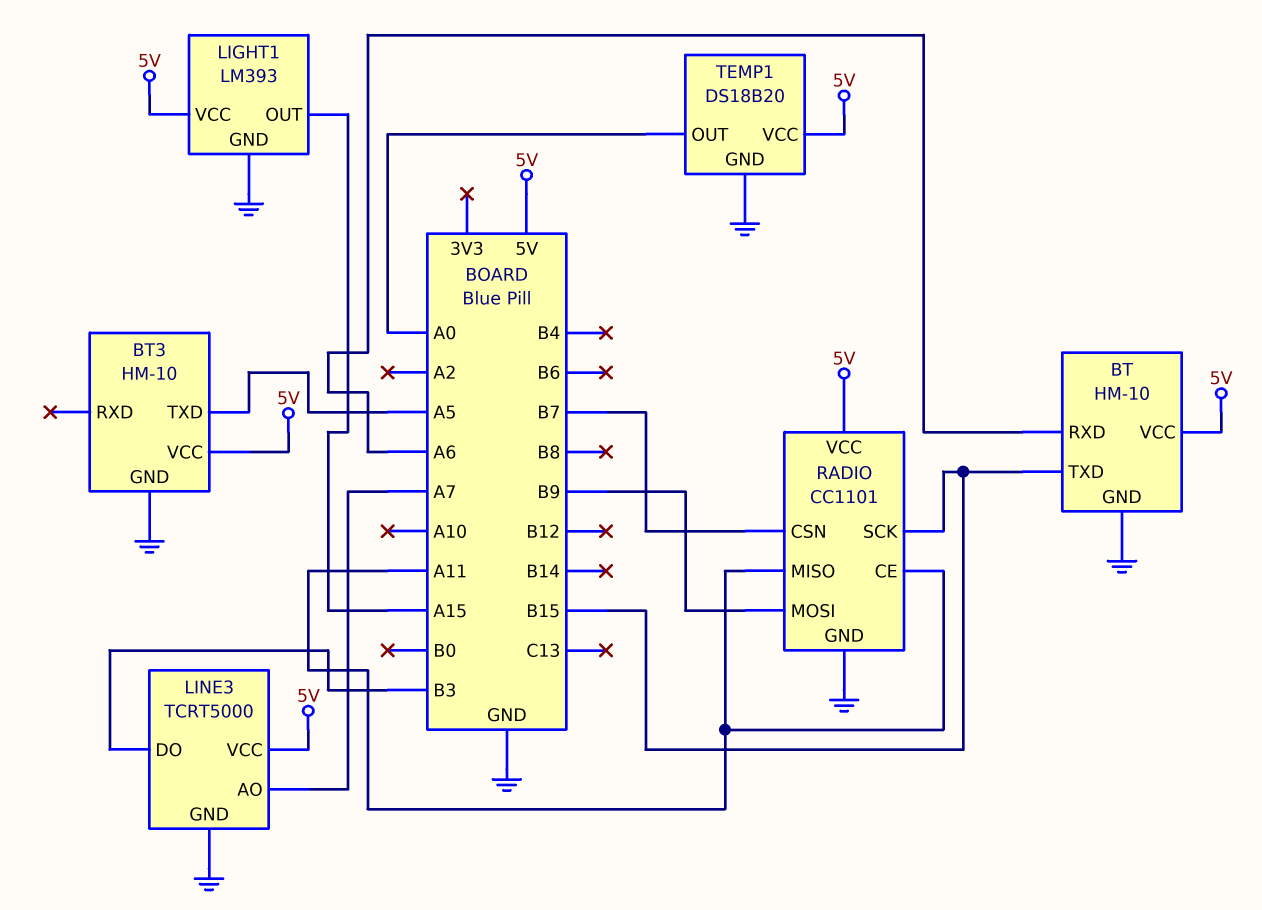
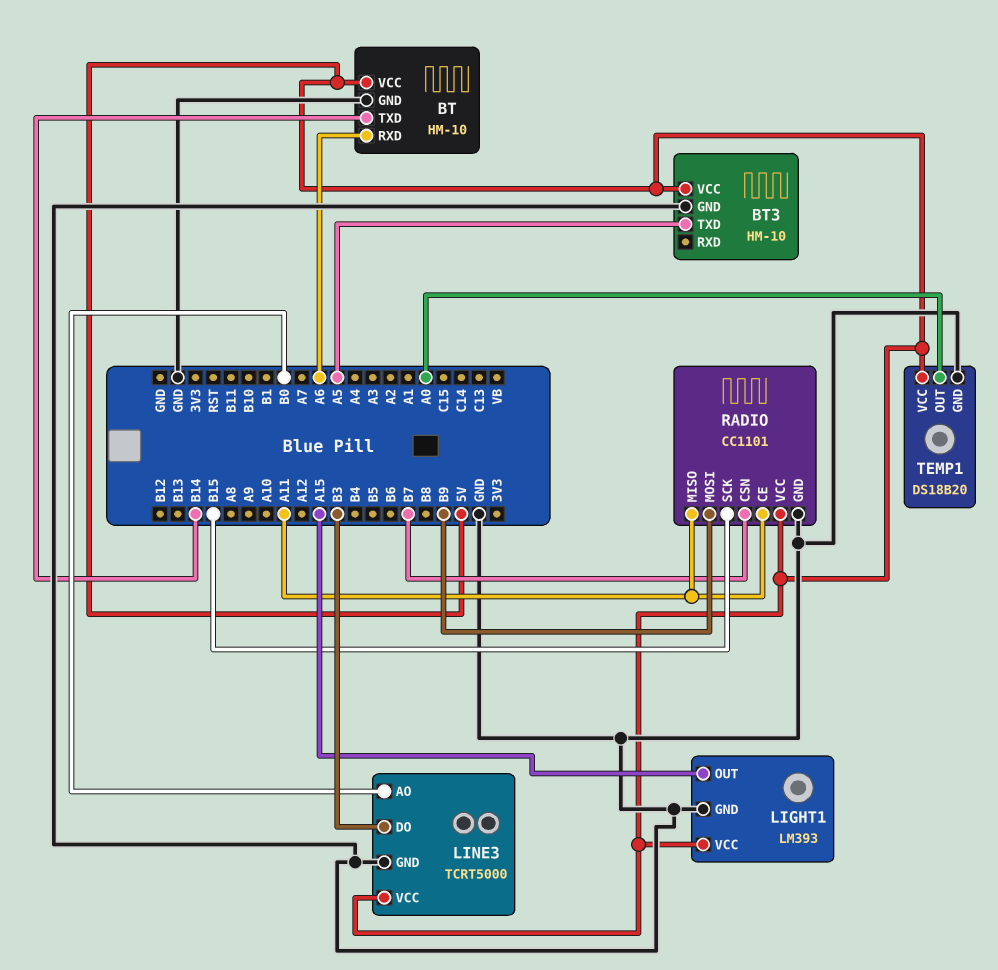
BT pin TXD: B15 -> B14
LINE3 pin AO: A7 -> B0

